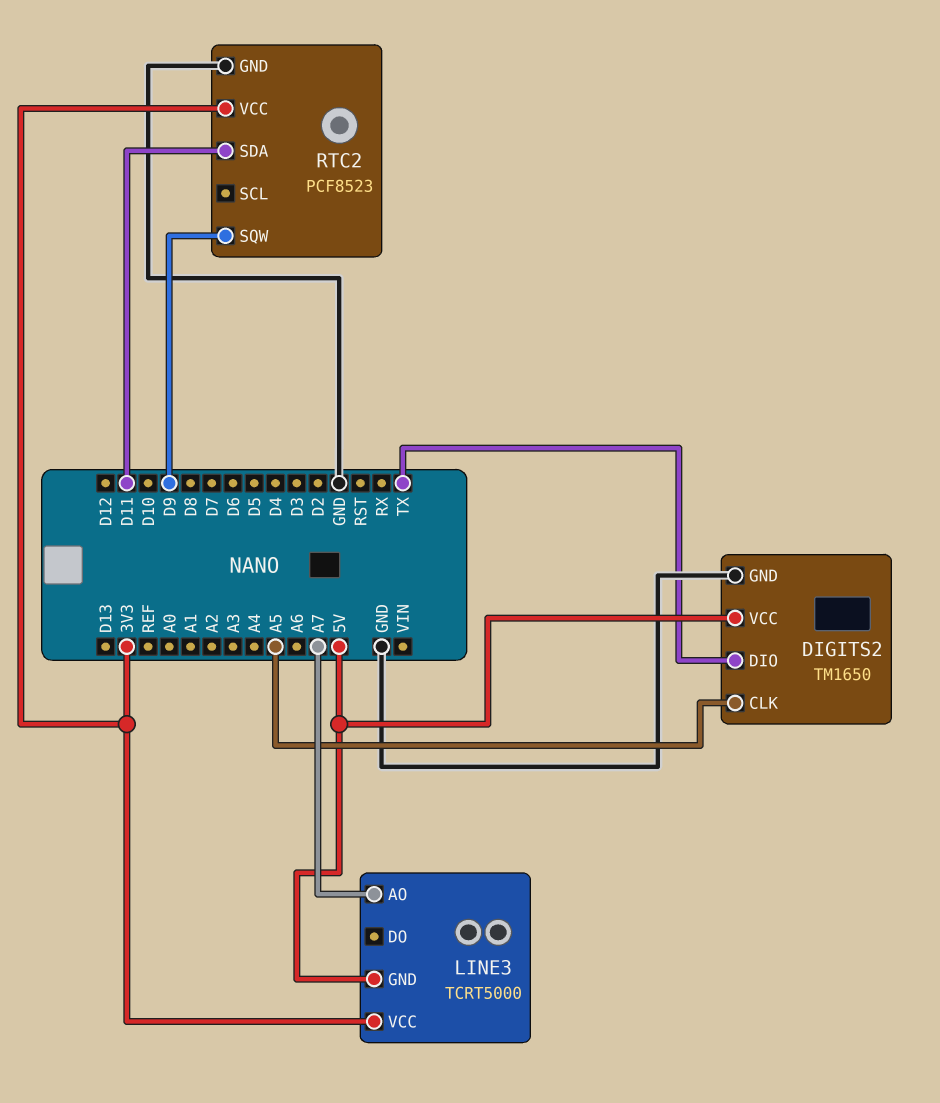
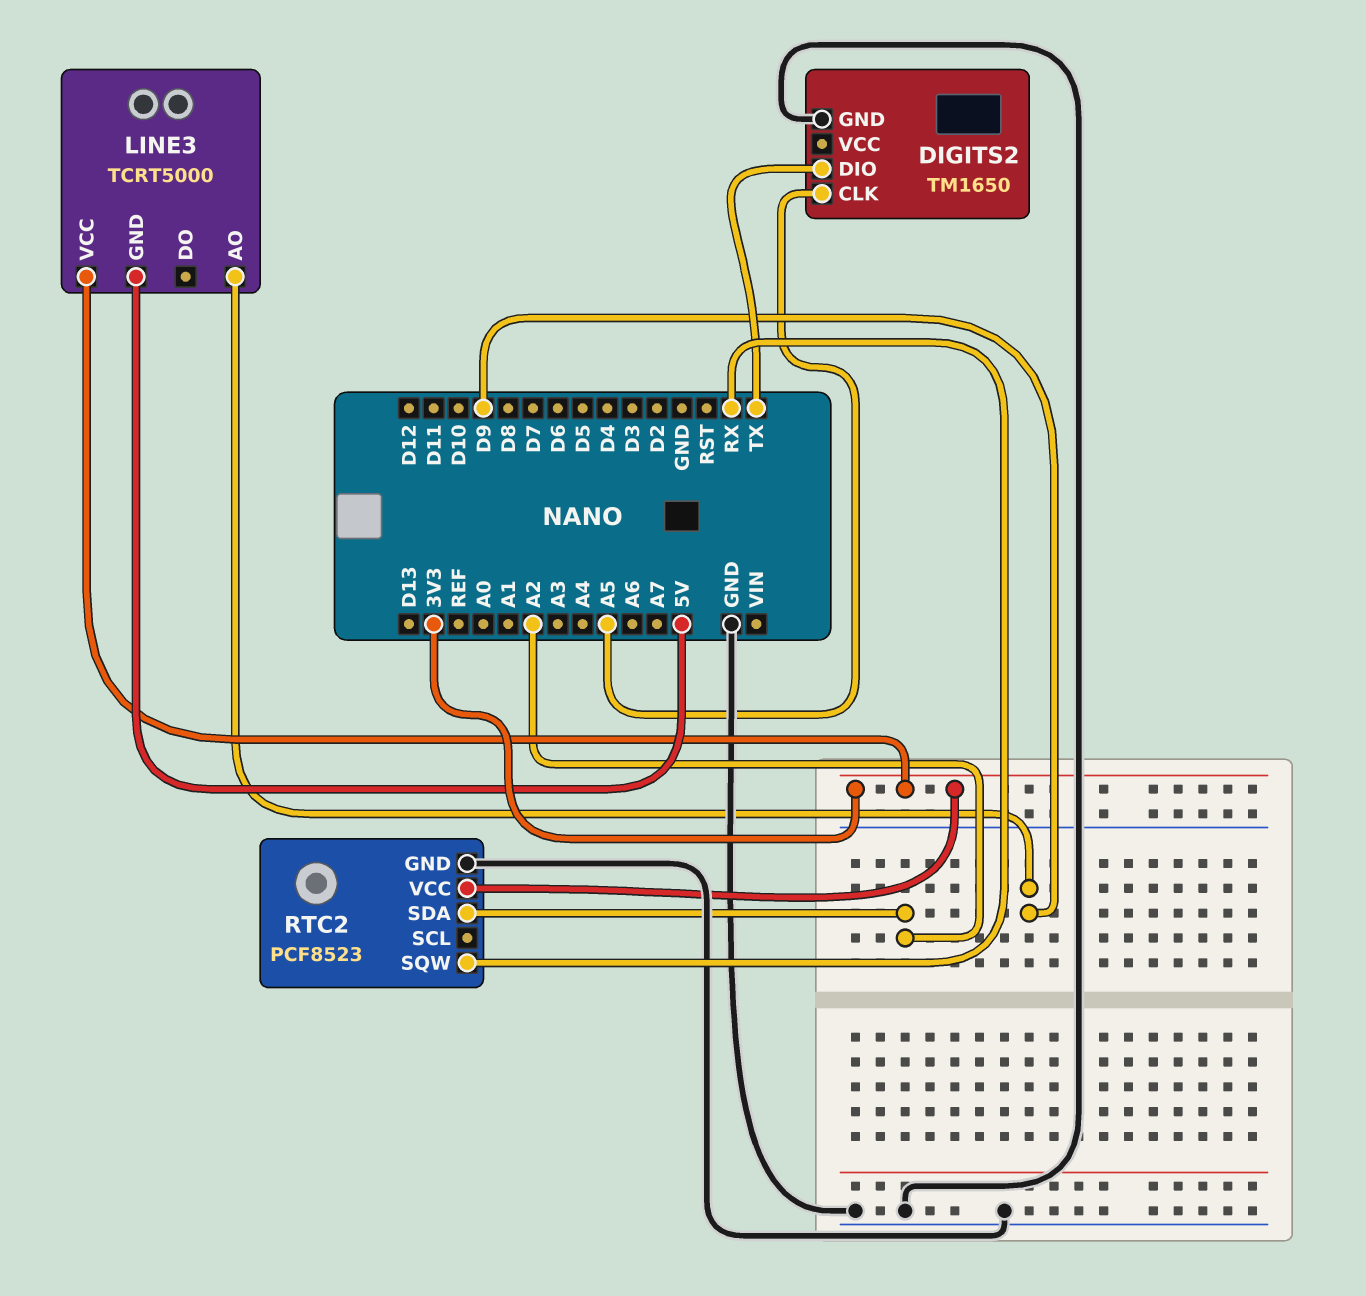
DIGITS2 pin VCC: 5V -> none
LINE3 pin AO: A7 -> D9
RTC2 pin SDA: D11 -> A2
RTC2 pin SQW: D9 -> RX

